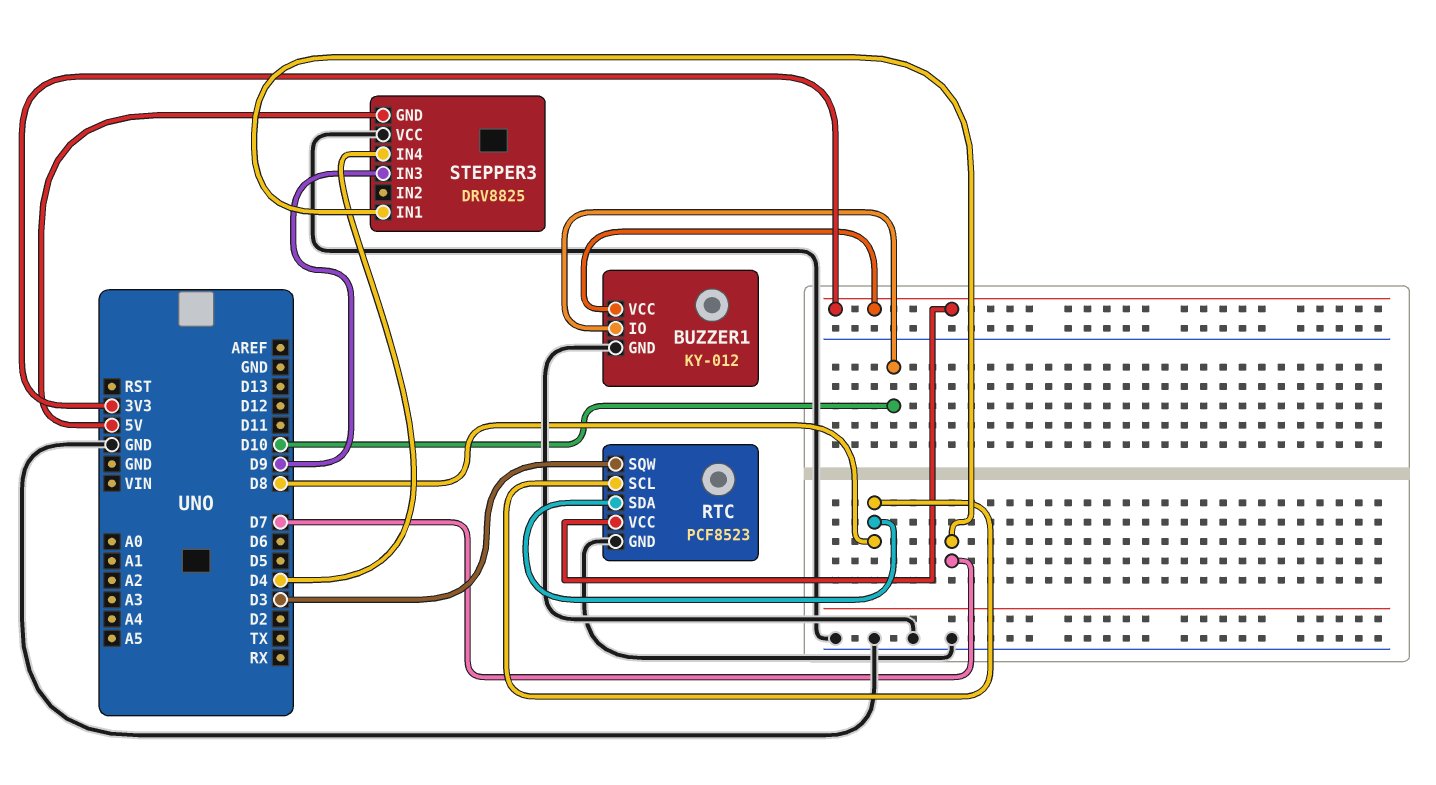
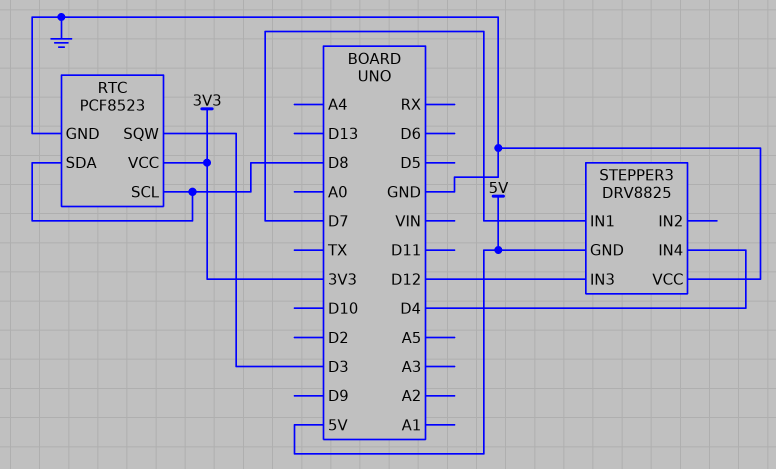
BUZZER1: KY-012 -> none
BUZZER1 pin GND: GND -> none
BUZZER1 pin IO: D10 -> none
BUZZER1 pin VCC: 3V3 -> none
STEPPER3 pin IN3: D9 -> D12

